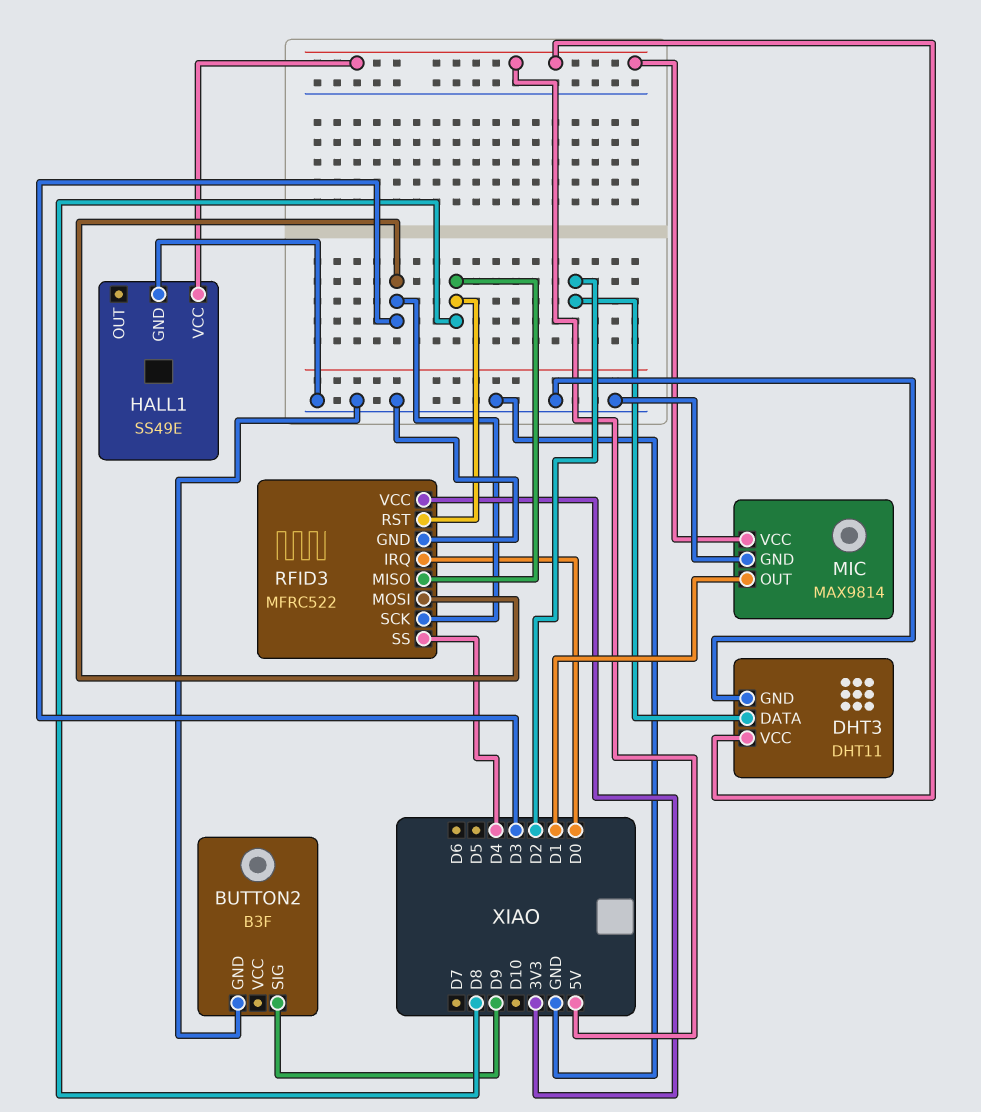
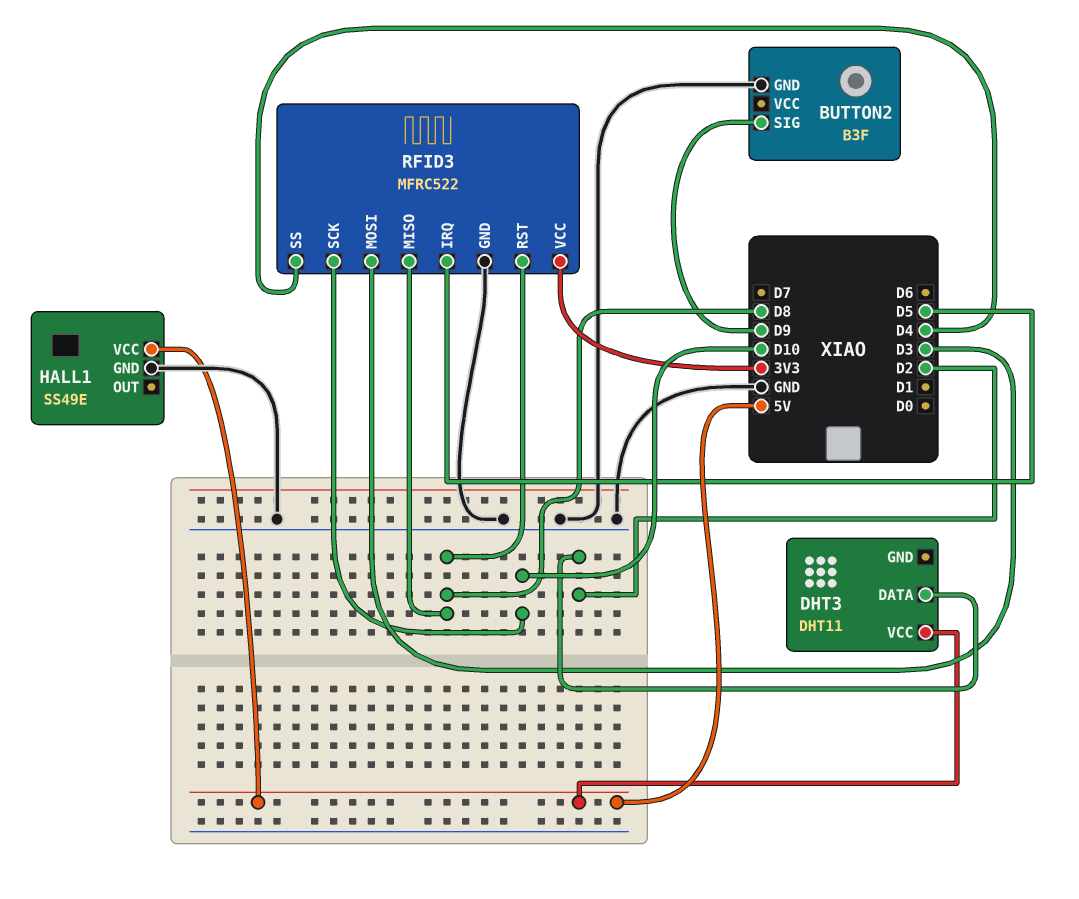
DHT3 pin GND: GND -> none
MIC: MAX9814 -> none
MIC pin GND: GND -> none
MIC pin OUT: D1 -> none
MIC pin VCC: 5V -> none
RFID3 pin IRQ: D0 -> D5
RFID3 pin SCK: D3 -> D10

